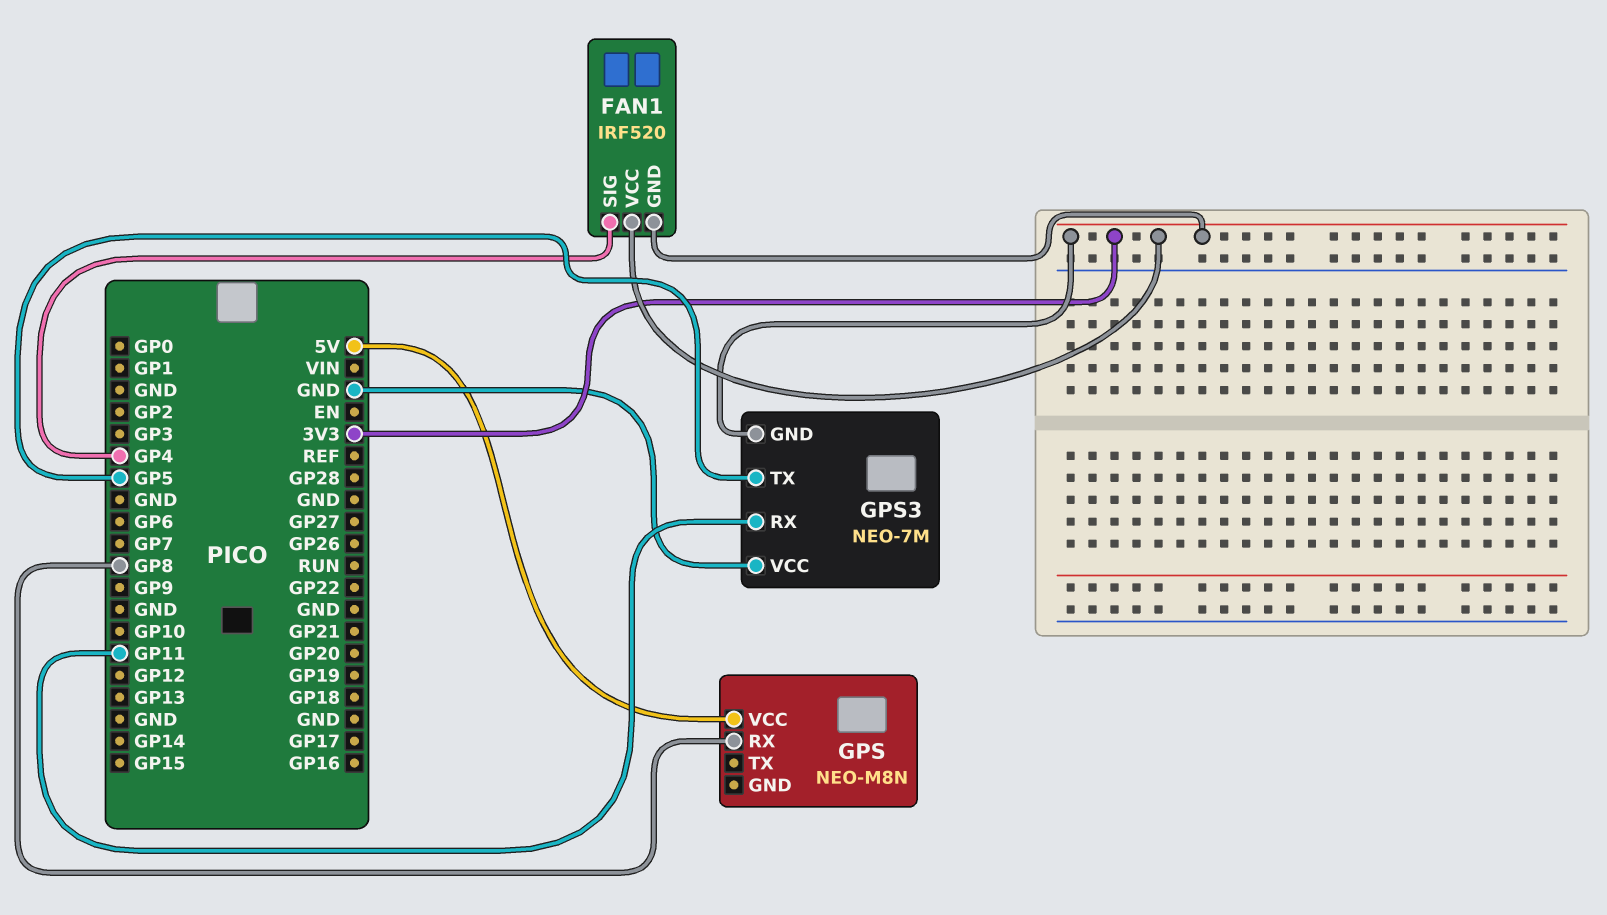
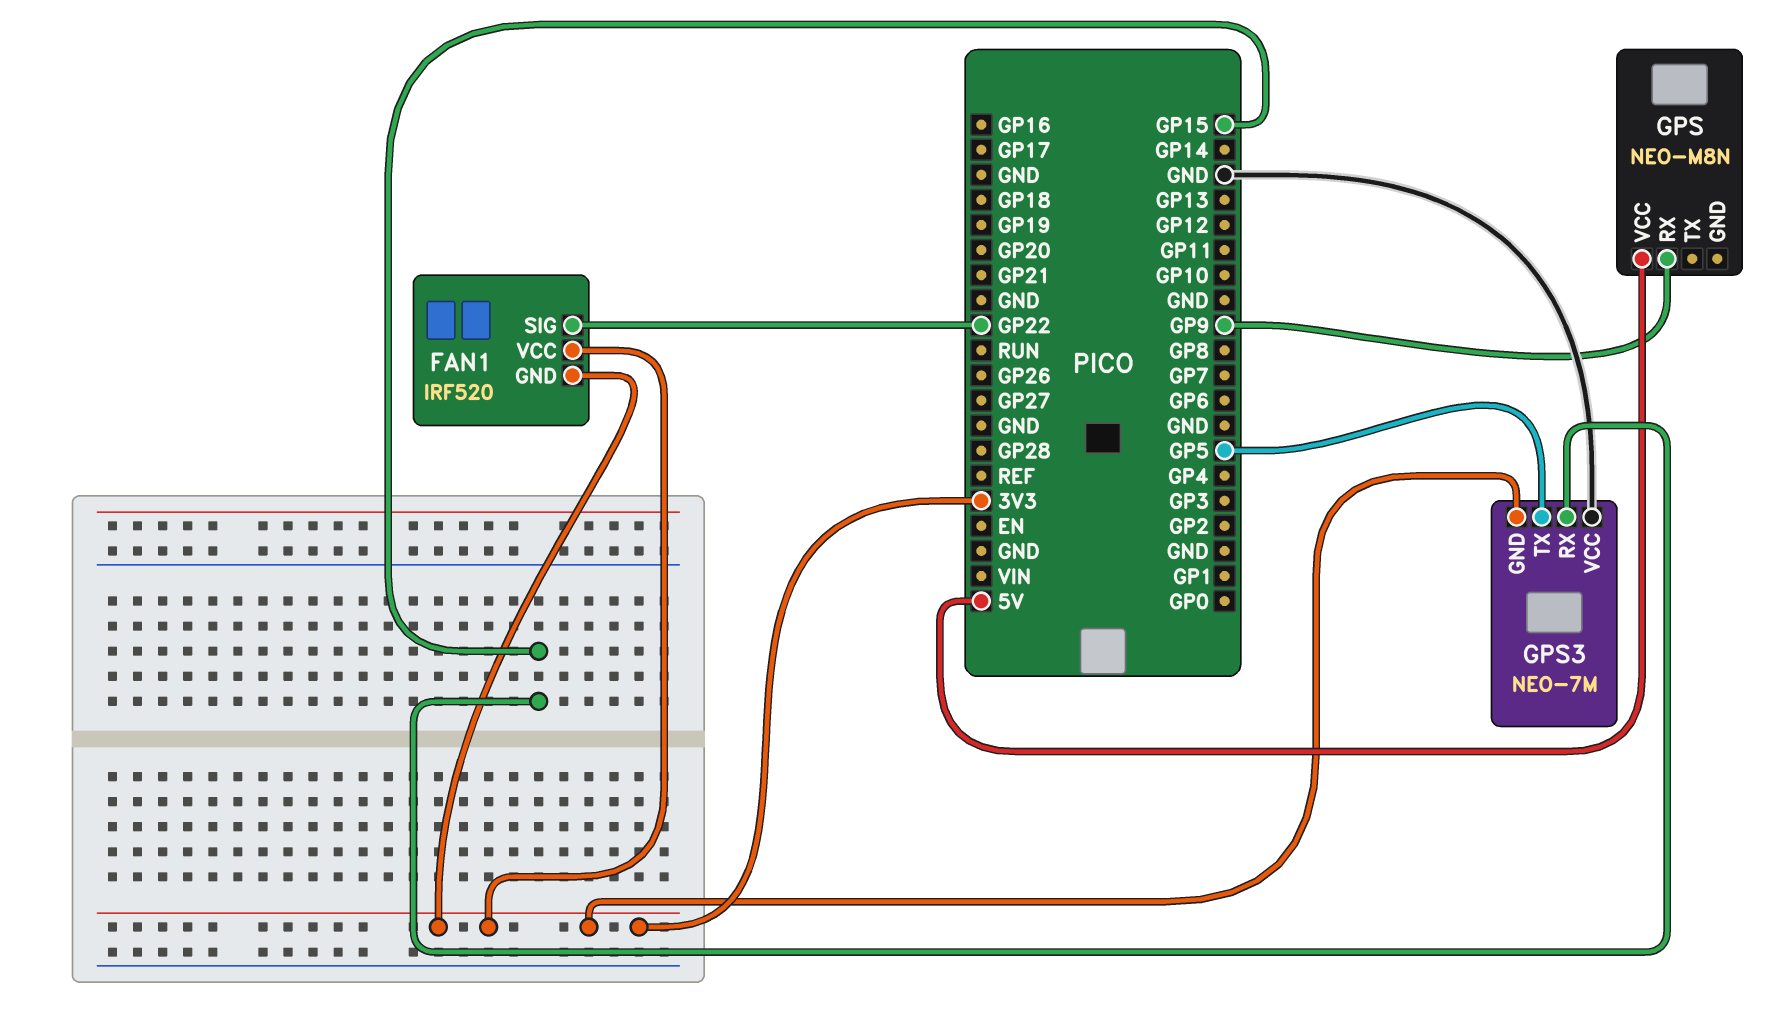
FAN1 pin SIG: GP4 -> GP22
GPS pin RX: GP8 -> GP9
GPS3 pin RX: GP11 -> GP15

